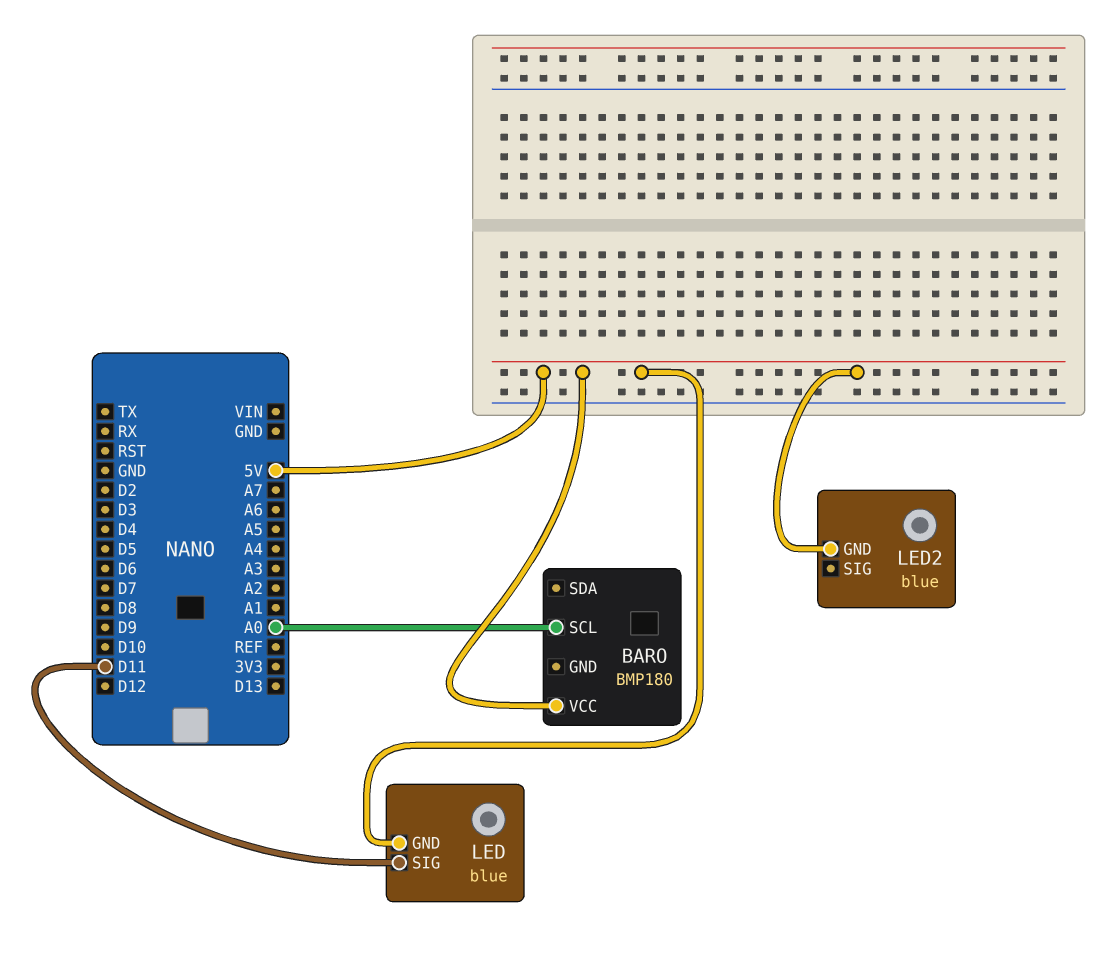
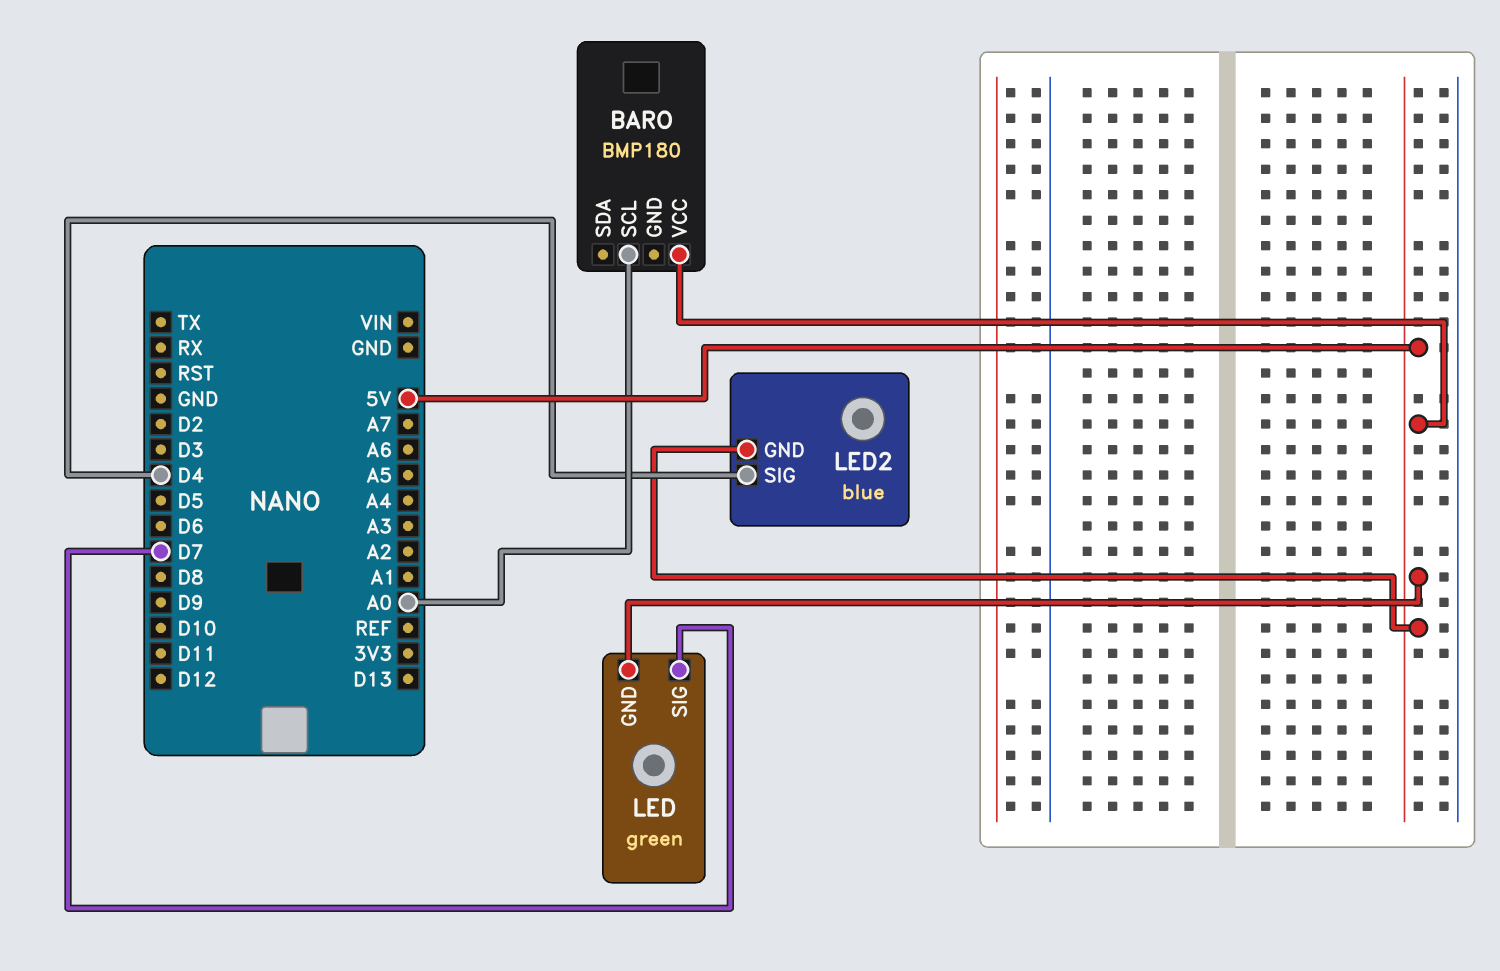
LED: blue -> green
LED pin SIG: D11 -> D7
LED2 pin SIG: none -> D4

